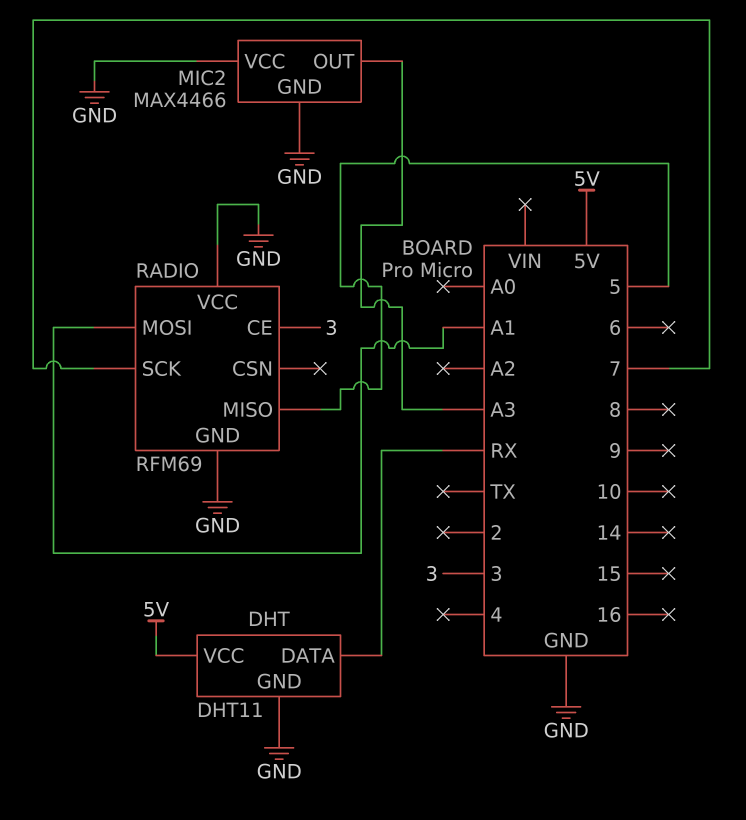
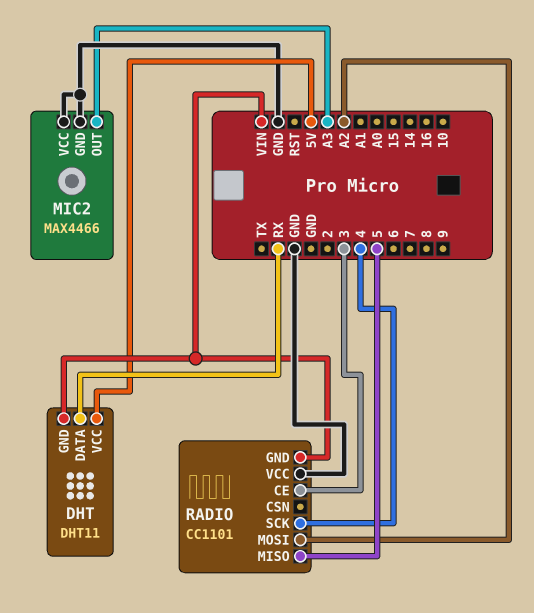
DHT pin GND: GND -> VIN
RADIO: RFM69 -> CC1101
RADIO pin GND: GND -> VIN
RADIO pin MOSI: A1 -> A2
RADIO pin SCK: 7 -> 4

